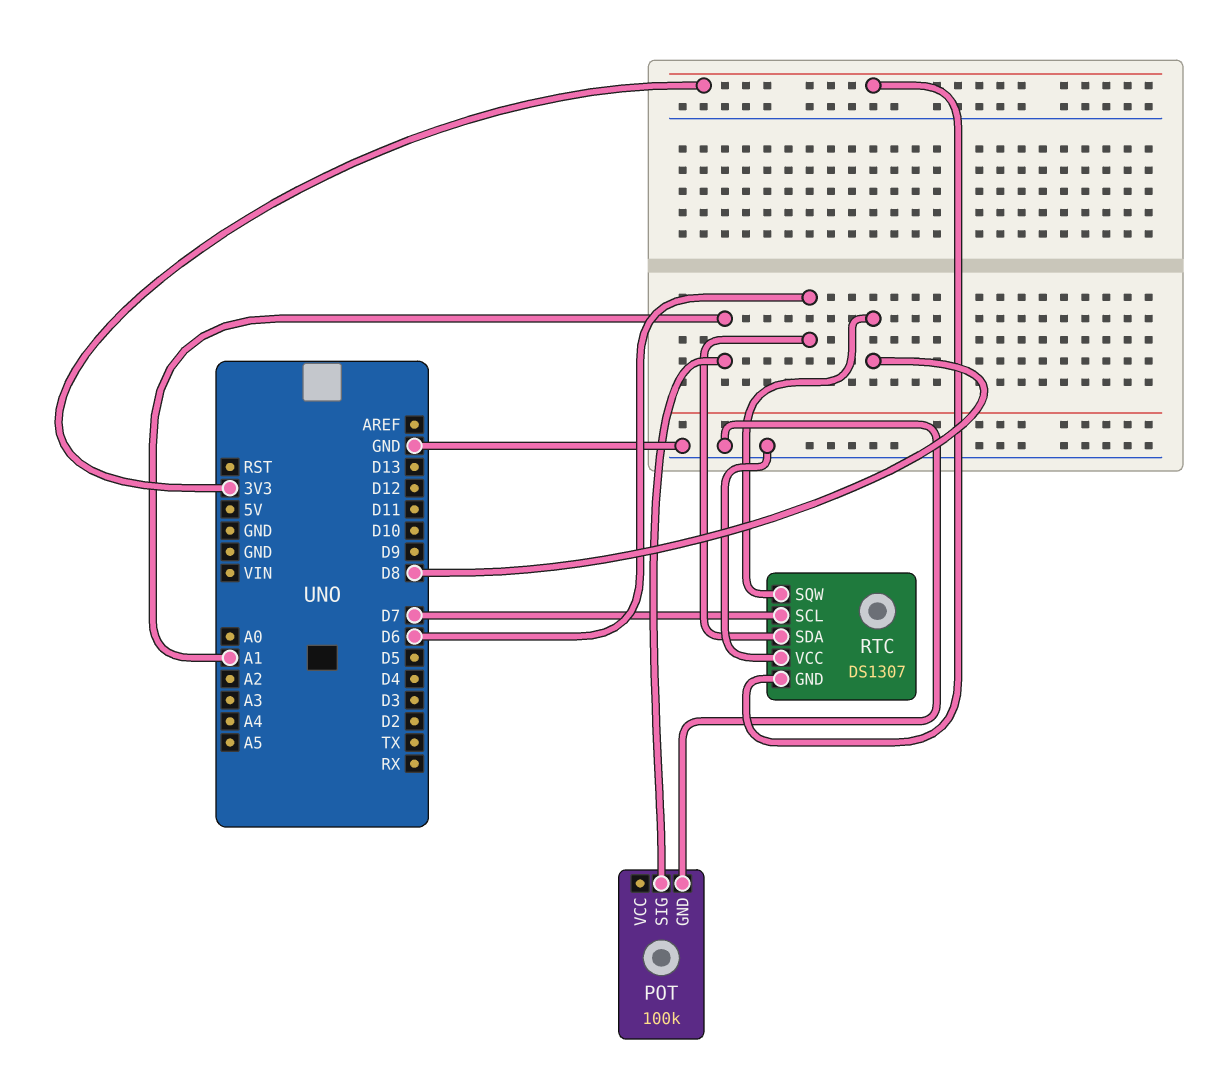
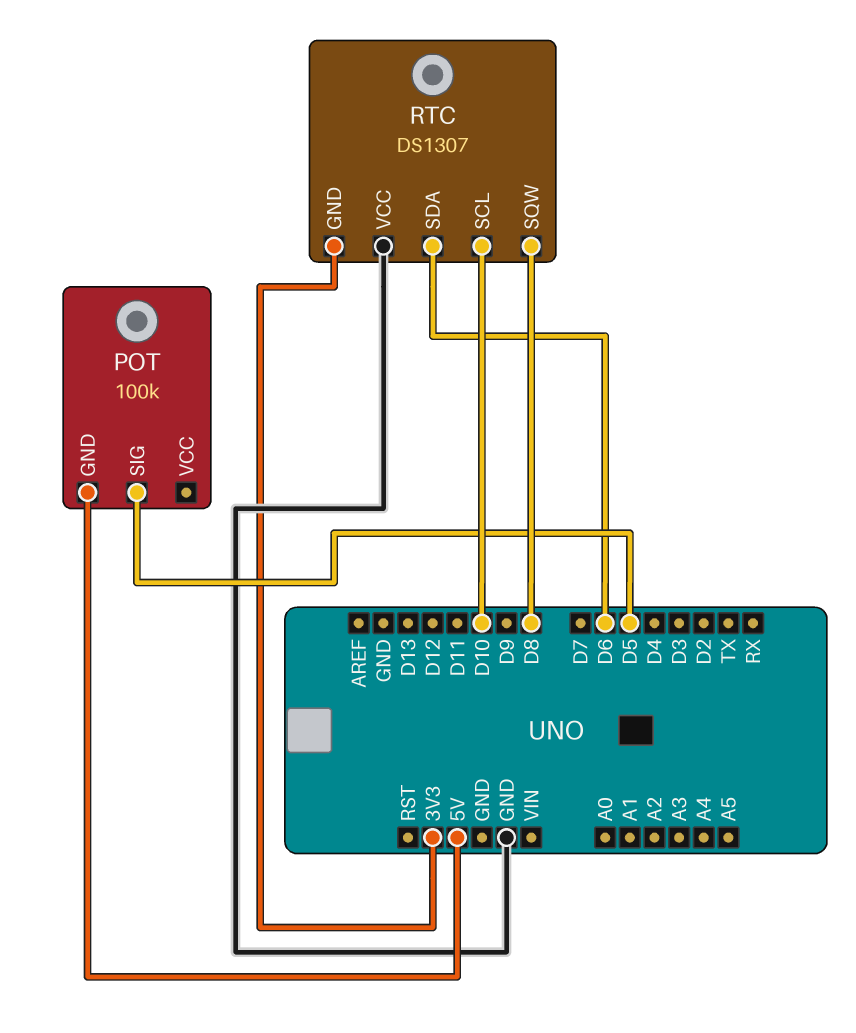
POT pin GND: GND -> 5V
POT pin SIG: A1 -> D5
RTC pin SCL: D7 -> D10

